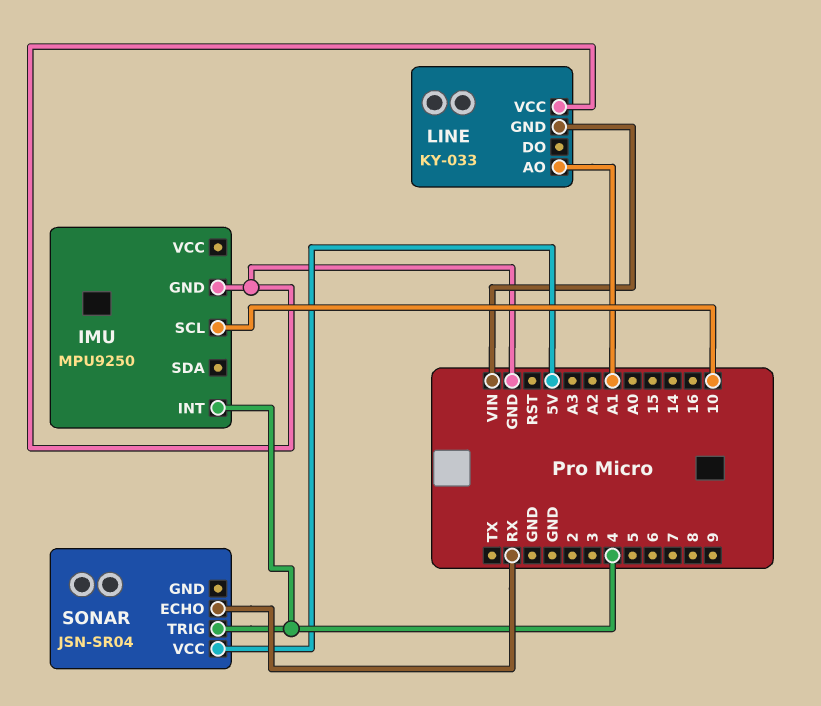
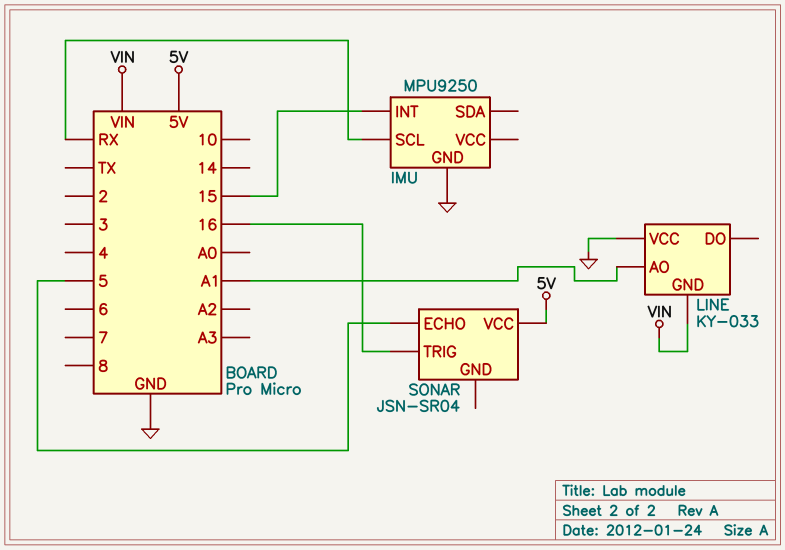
IMU pin INT: 4 -> 15
IMU pin SCL: 10 -> RX
SONAR pin ECHO: RX -> 5
SONAR pin TRIG: 4 -> 16

